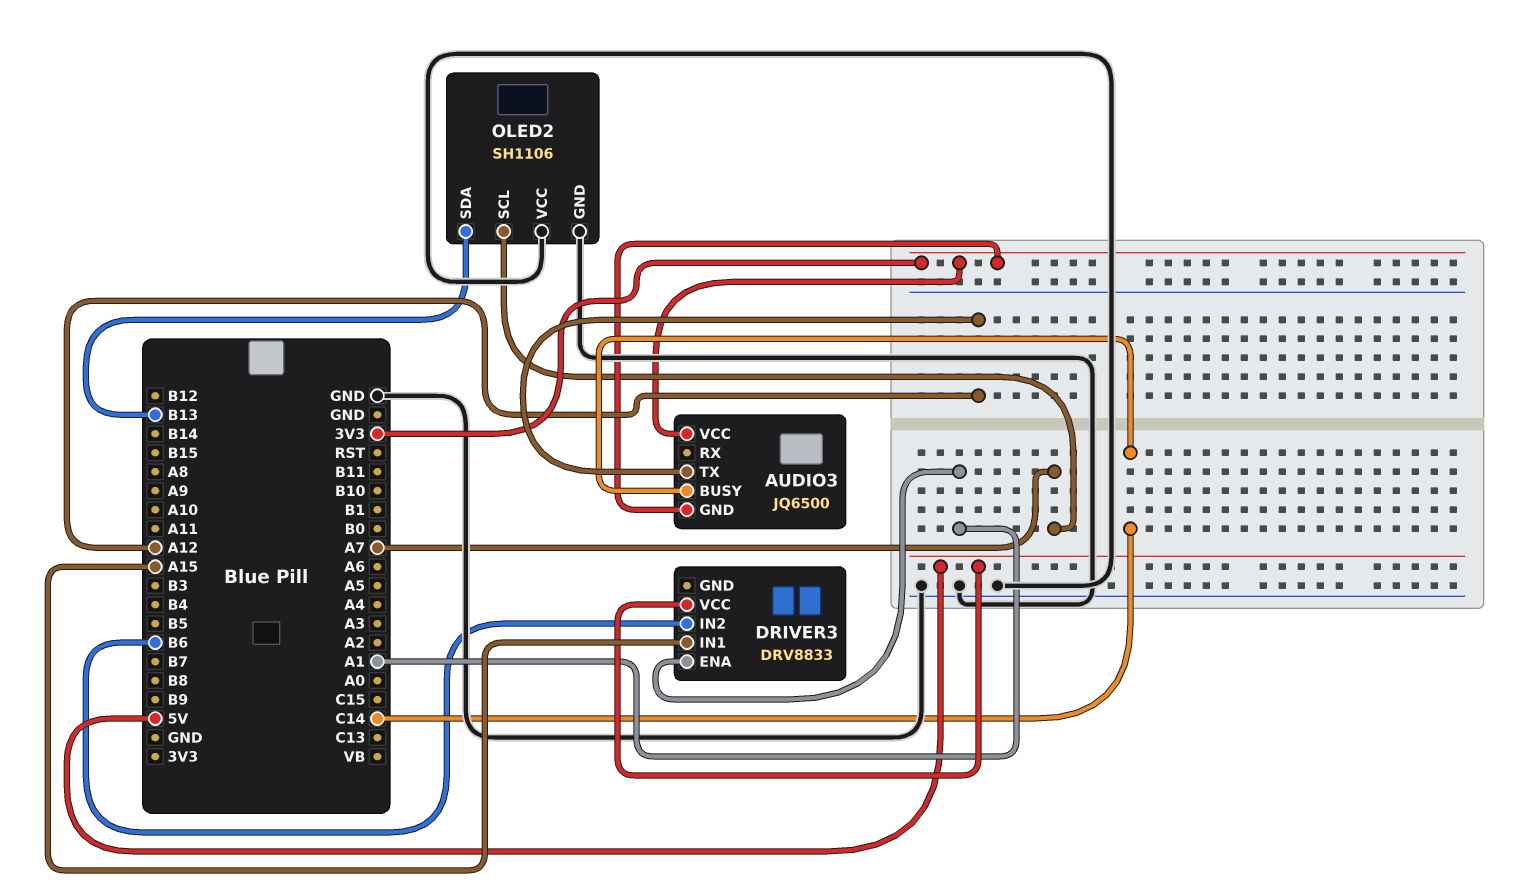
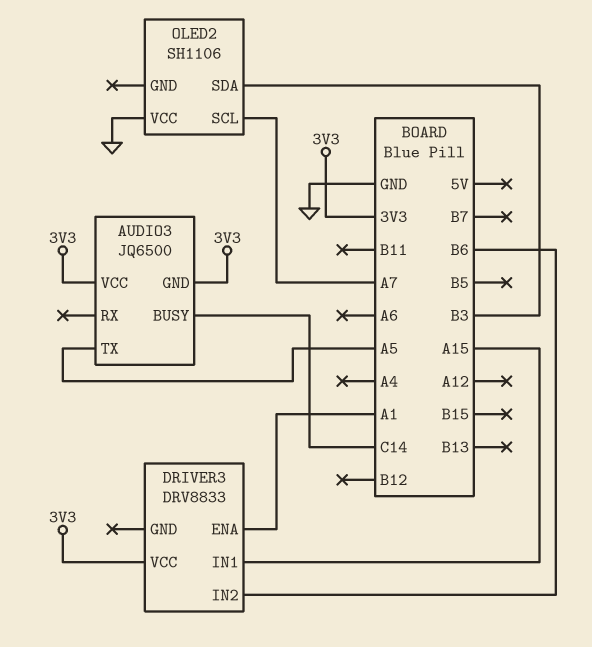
AUDIO3 pin TX: A12 -> A5
DRIVER3 pin VCC: 5V -> 3V3
OLED2 pin GND: GND -> none
OLED2 pin SDA: B13 -> B3

